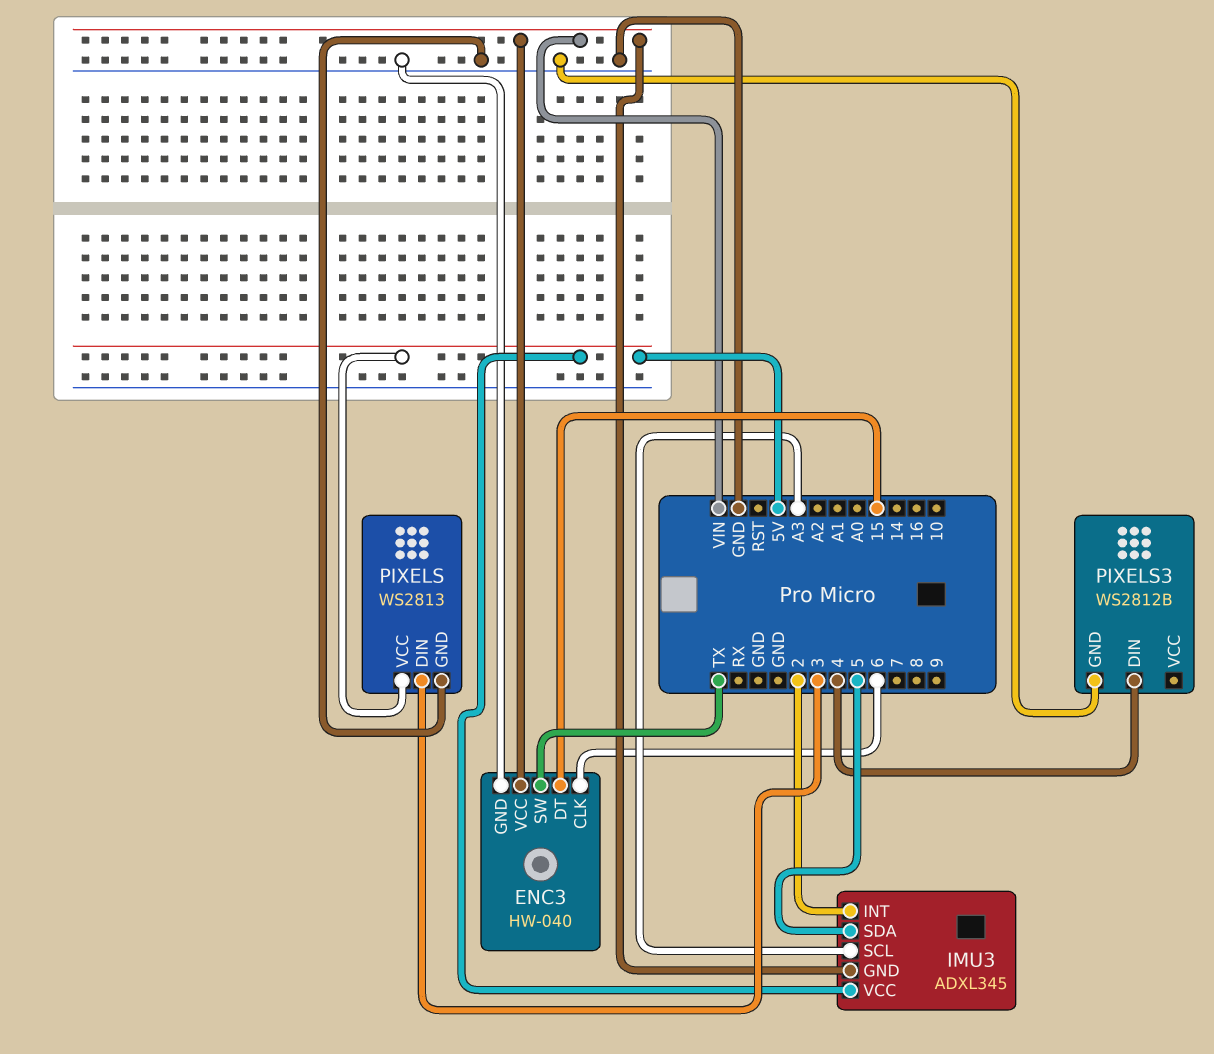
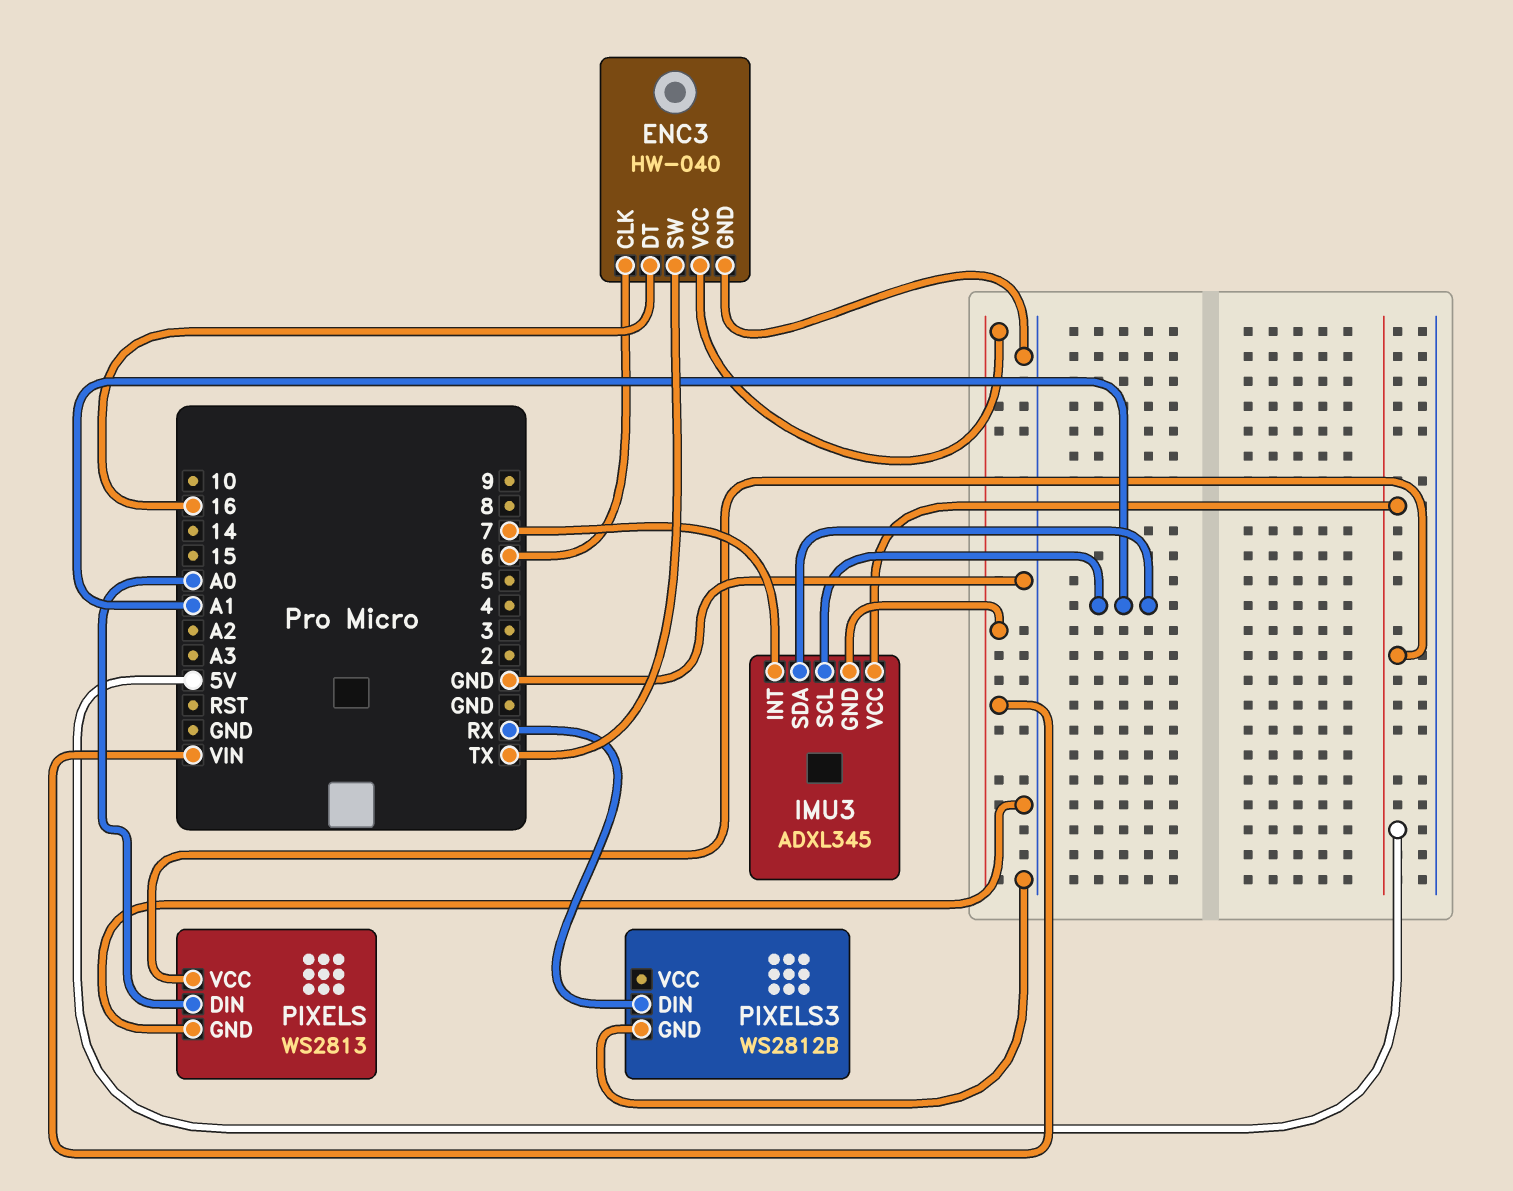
ENC3 pin DT: 15 -> 16
IMU3 pin INT: 2 -> 7
IMU3 pin SCL: A3 -> A1
IMU3 pin SDA: 5 -> A1
PIXELS pin DIN: 3 -> A0
PIXELS3 pin DIN: 4 -> RX

